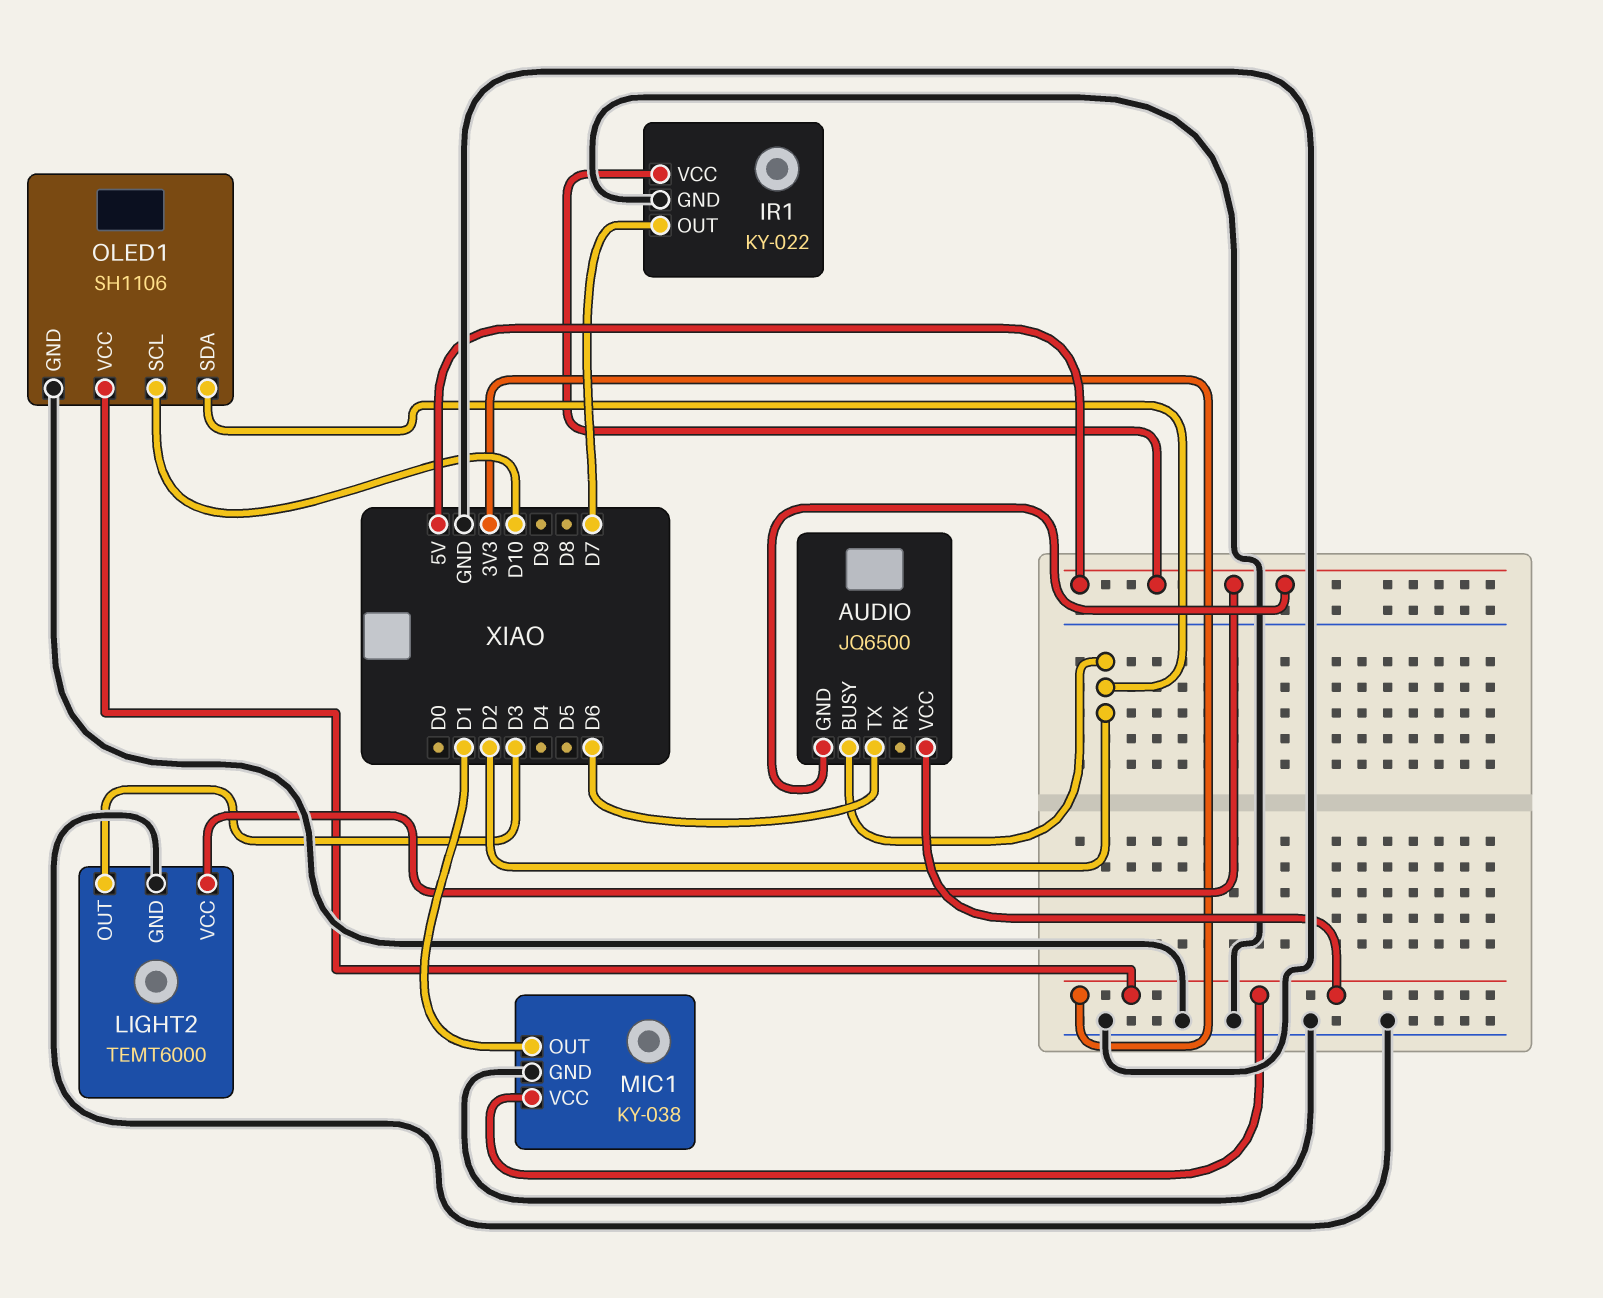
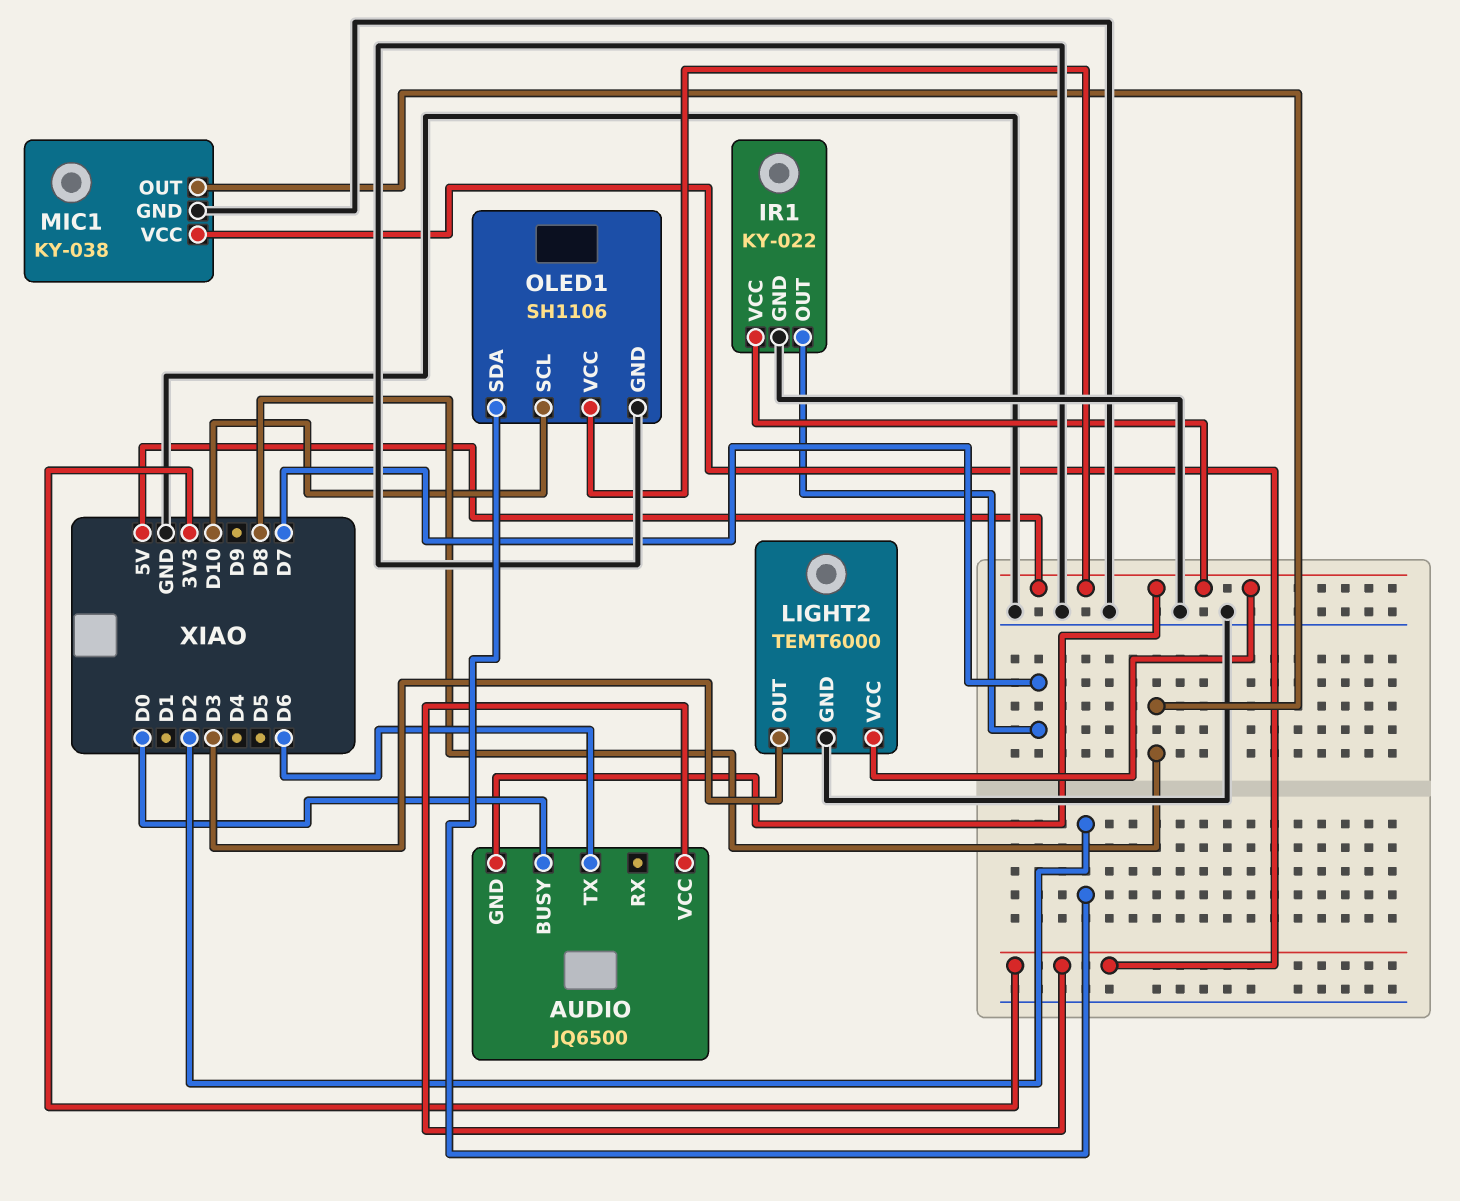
AUDIO pin BUSY: D2 -> D0
MIC1 pin OUT: D1 -> D8
OLED1 pin VCC: 3V3 -> 5V

